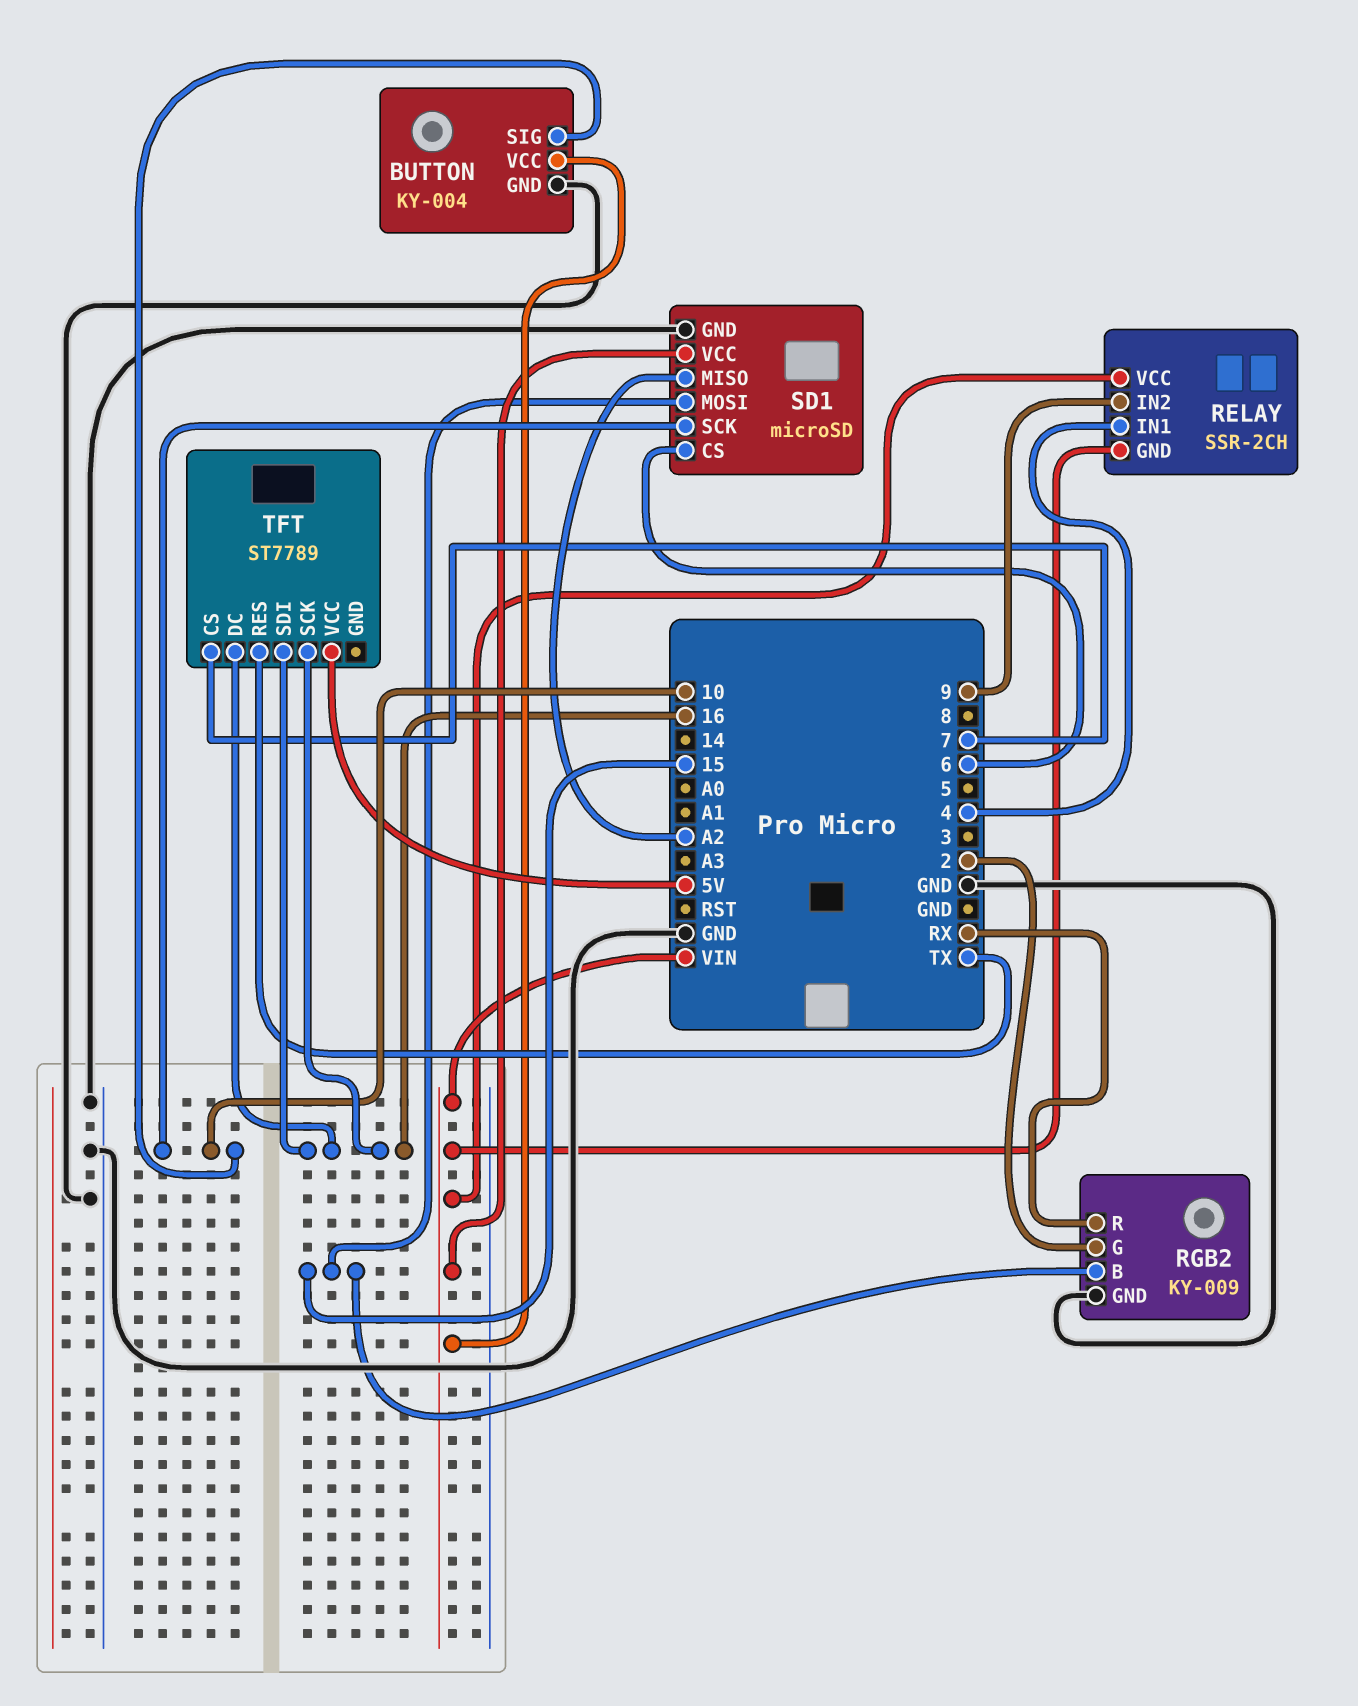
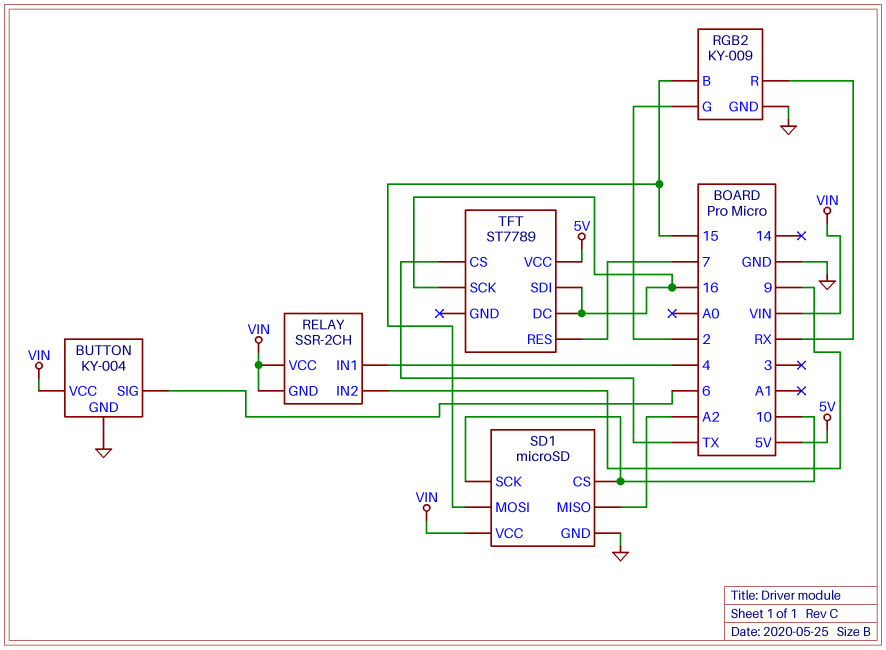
BUTTON pin SIG: 10 -> 6
SD1 pin CS: 6 -> 10
TFT pin CS: 7 -> TX
TFT pin RES: TX -> 7

